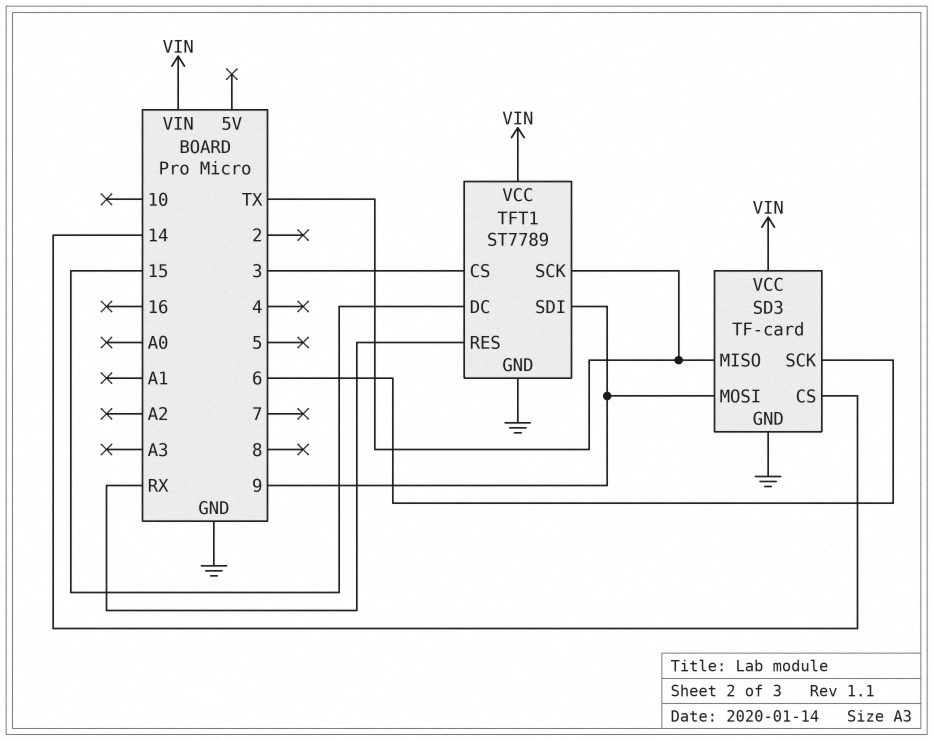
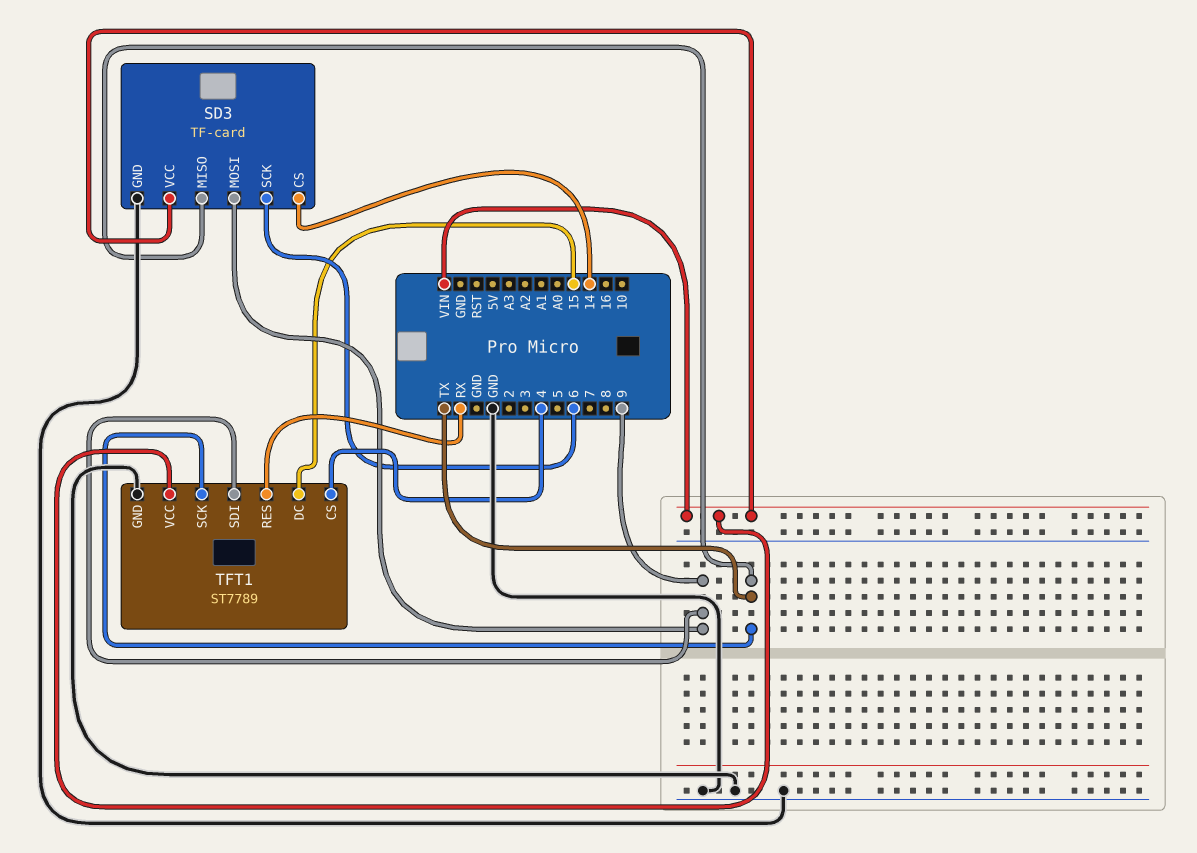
TFT1 pin CS: 3 -> 4

